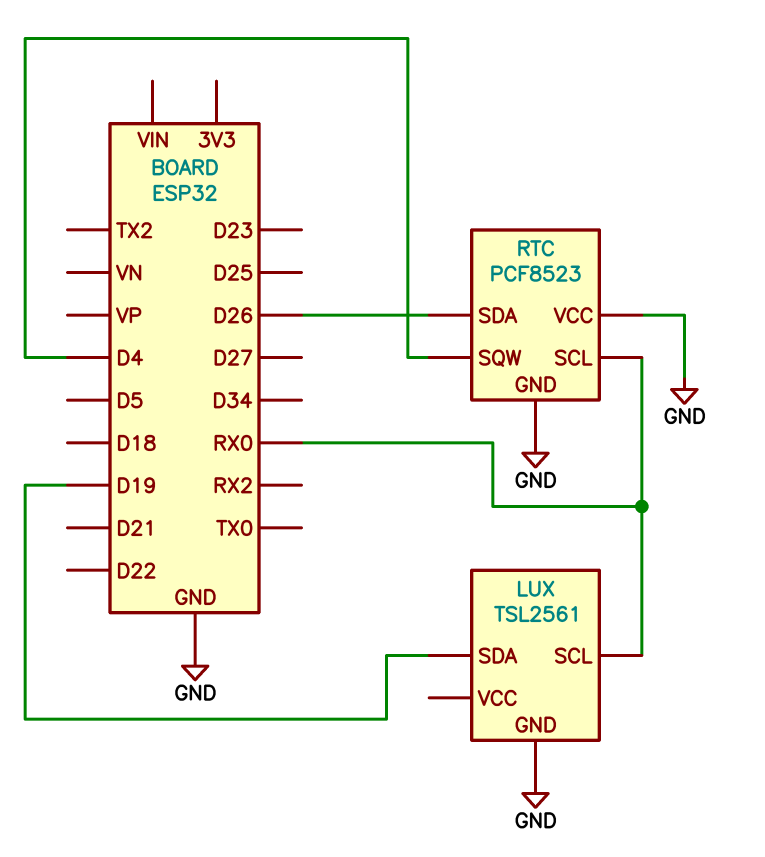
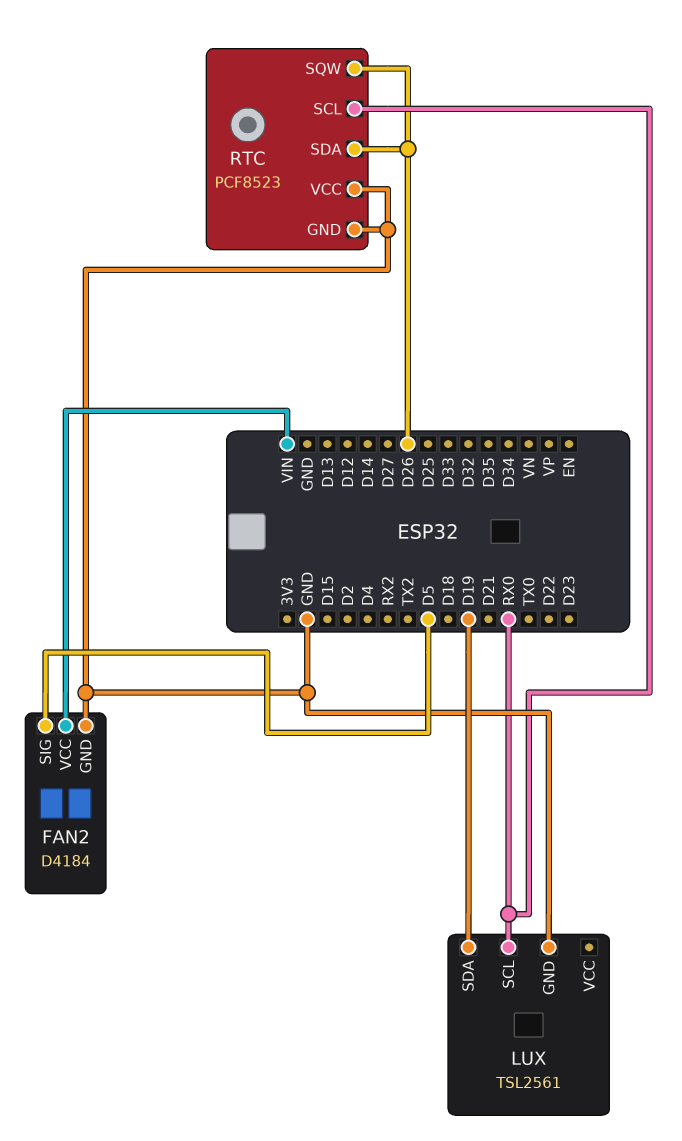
FAN2: none -> D4184
FAN2 pin GND: none -> GND
FAN2 pin SIG: none -> D5
FAN2 pin VCC: none -> VIN
RTC pin SQW: D4 -> D26

